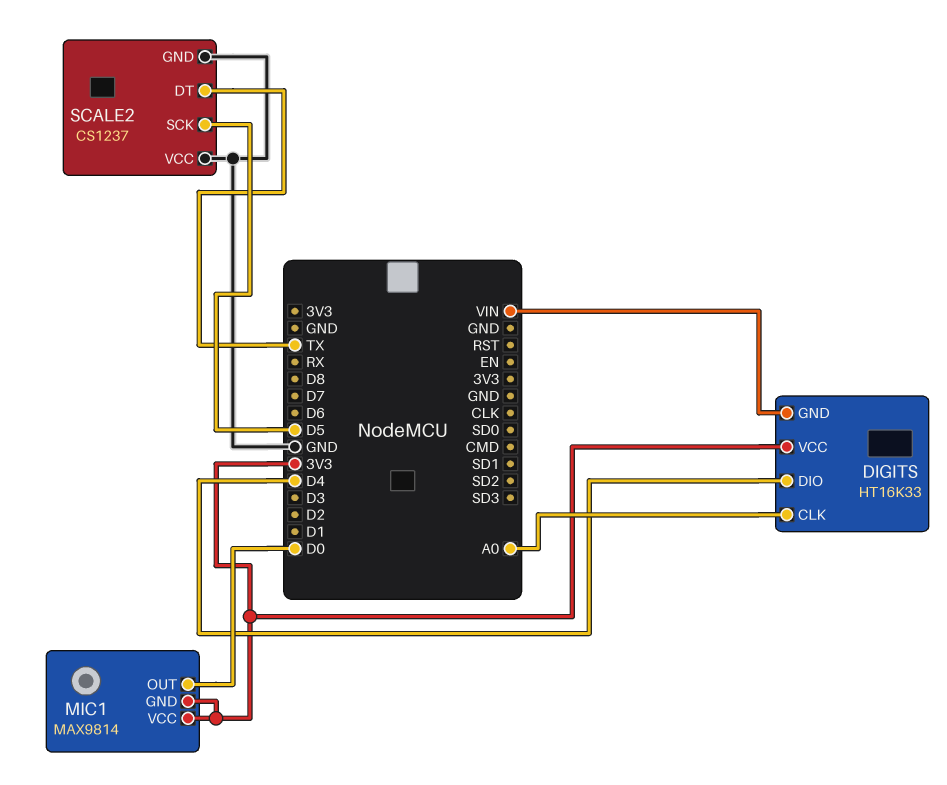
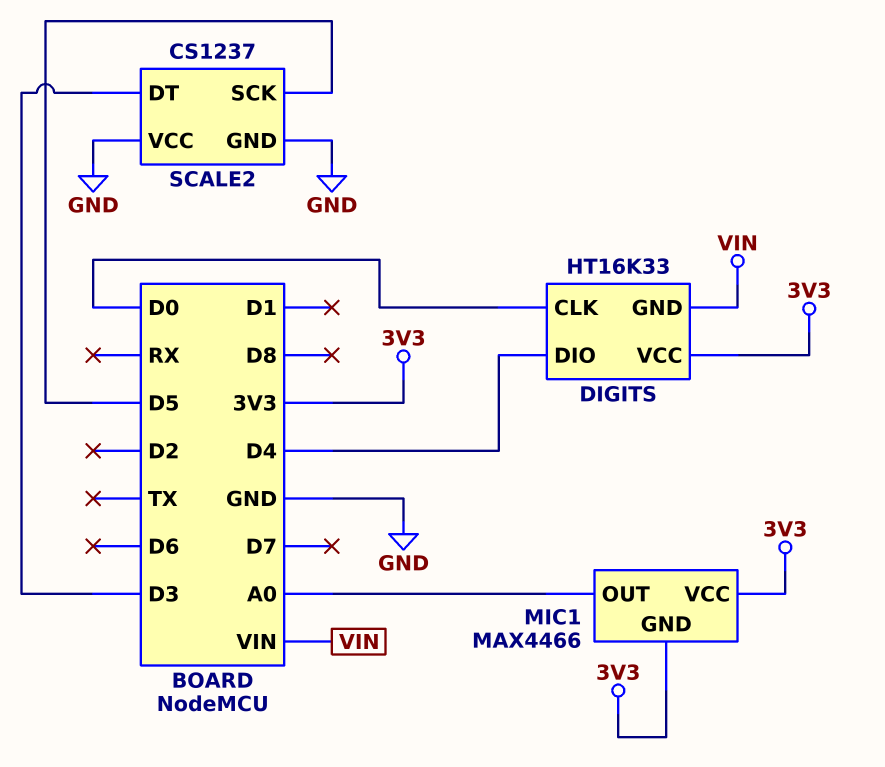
DIGITS pin CLK: A0 -> D0
MIC1: MAX9814 -> MAX4466
MIC1 pin OUT: D0 -> A0
SCALE2 pin DT: TX -> D3

